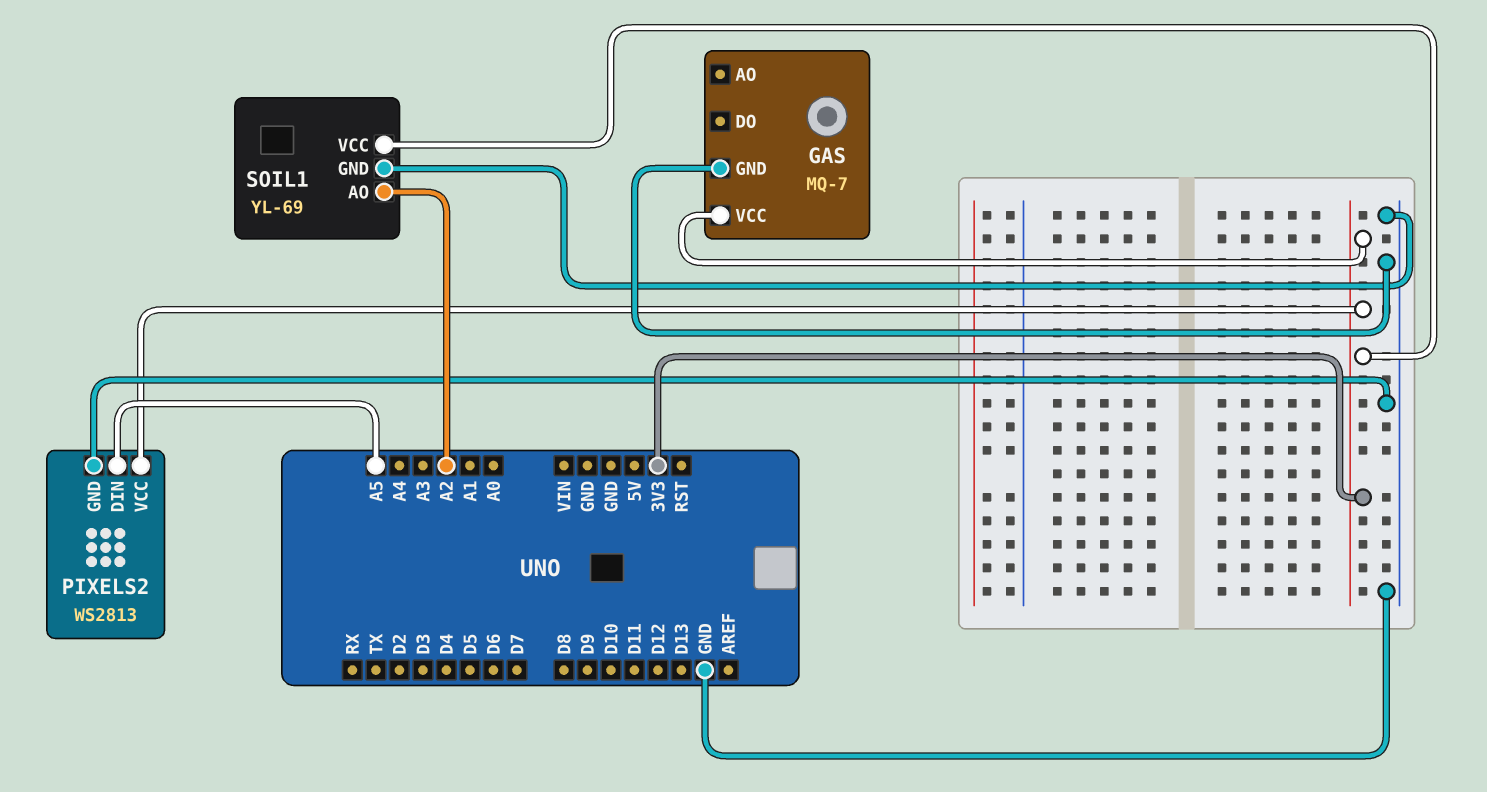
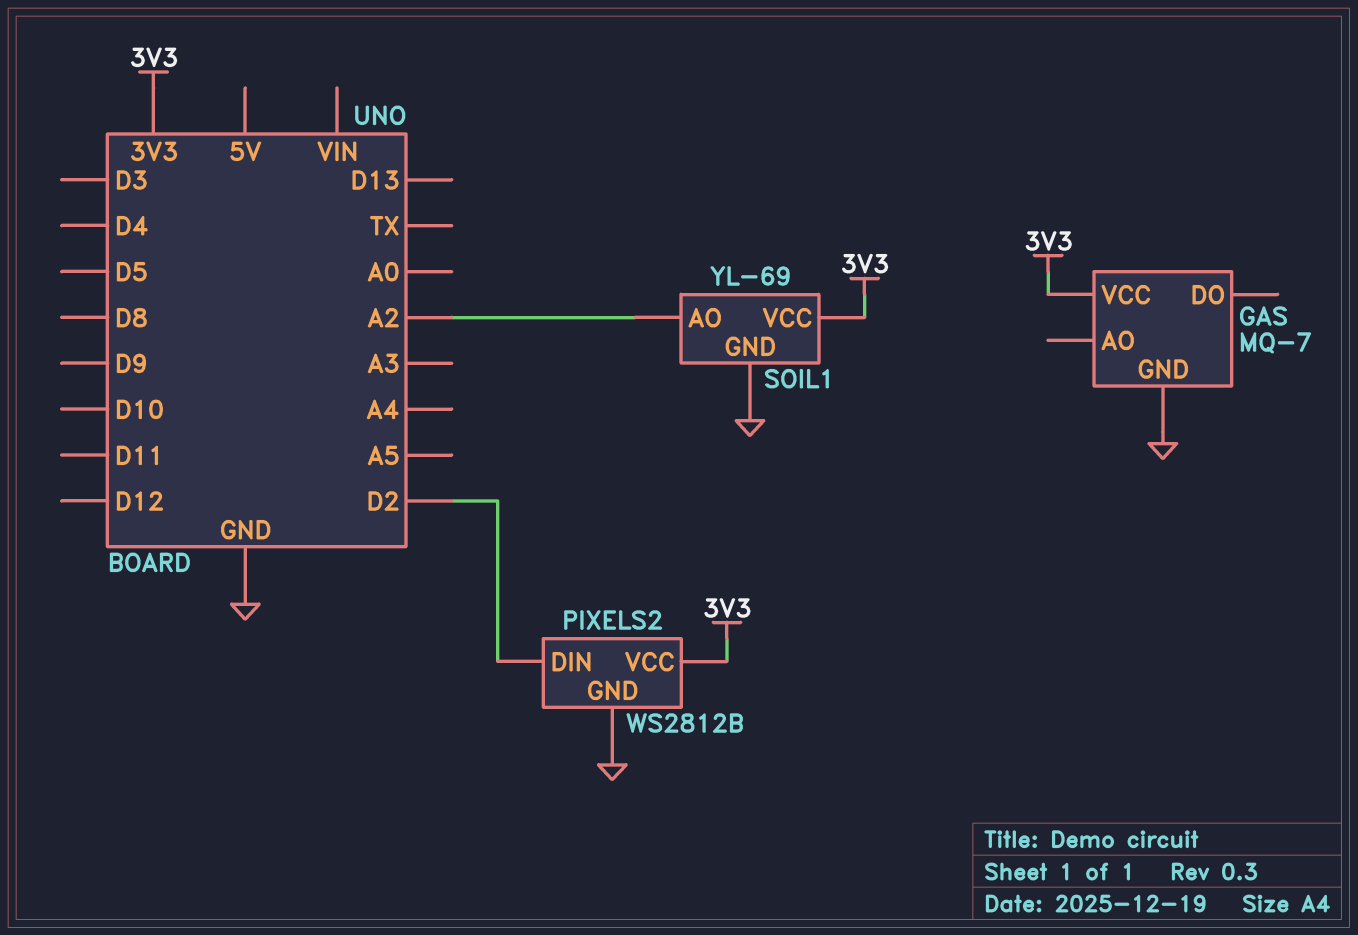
PIXELS2: WS2813 -> WS2812B
PIXELS2 pin DIN: A5 -> D2

